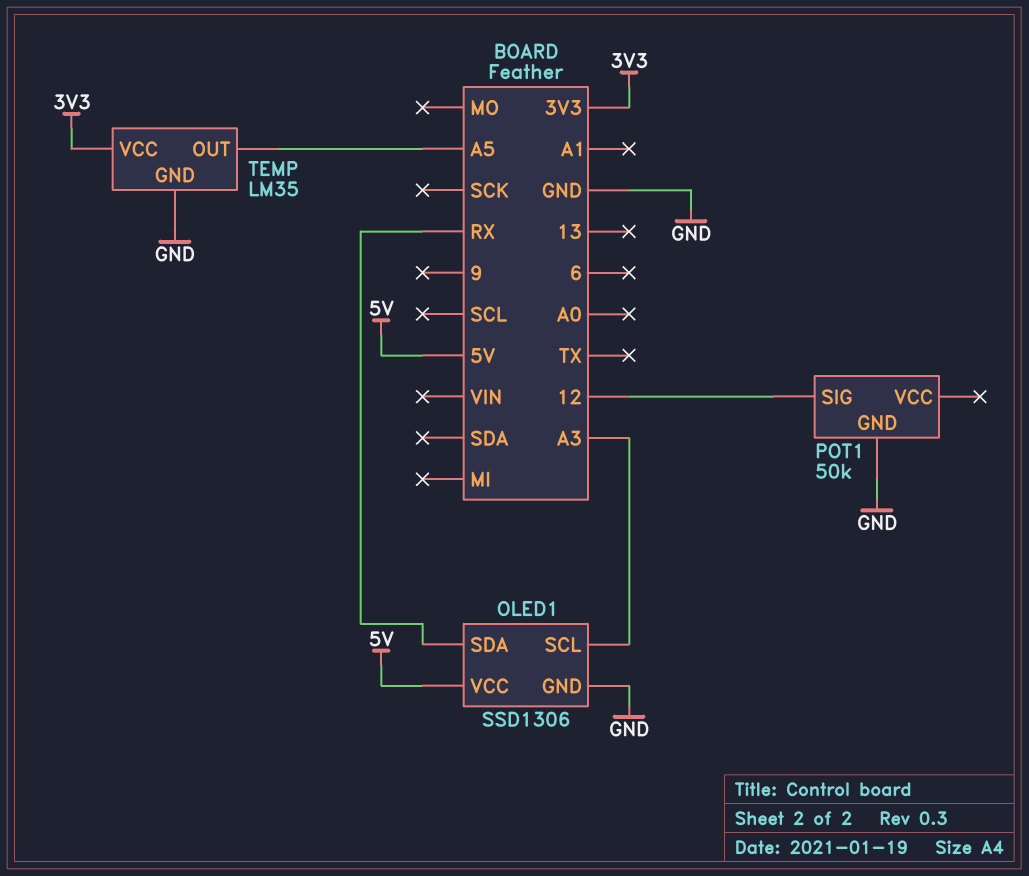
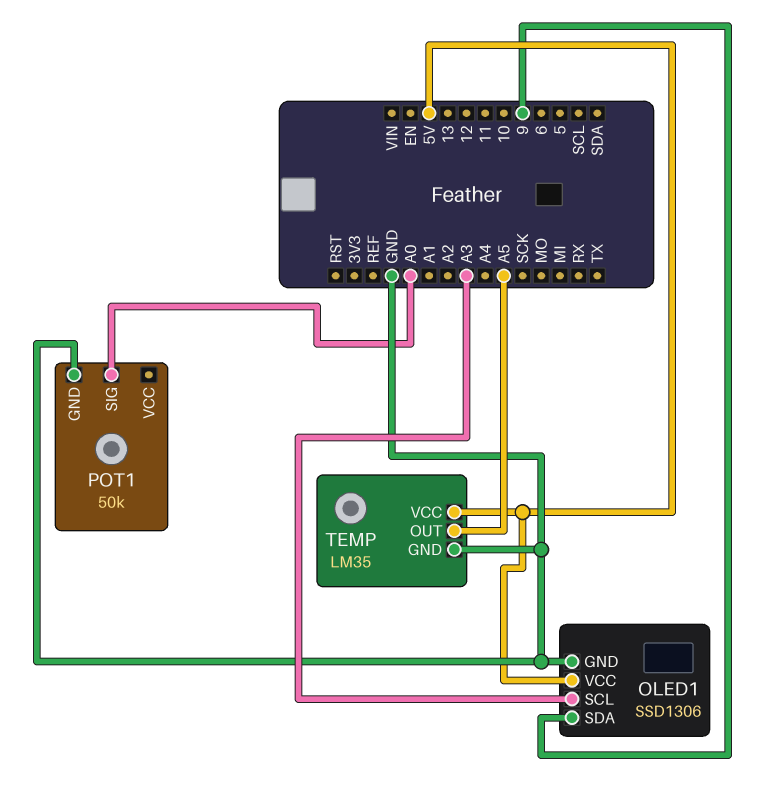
OLED1 pin SDA: RX -> 9
POT1 pin SIG: 12 -> A0
TEMP pin VCC: 3V3 -> 5V

